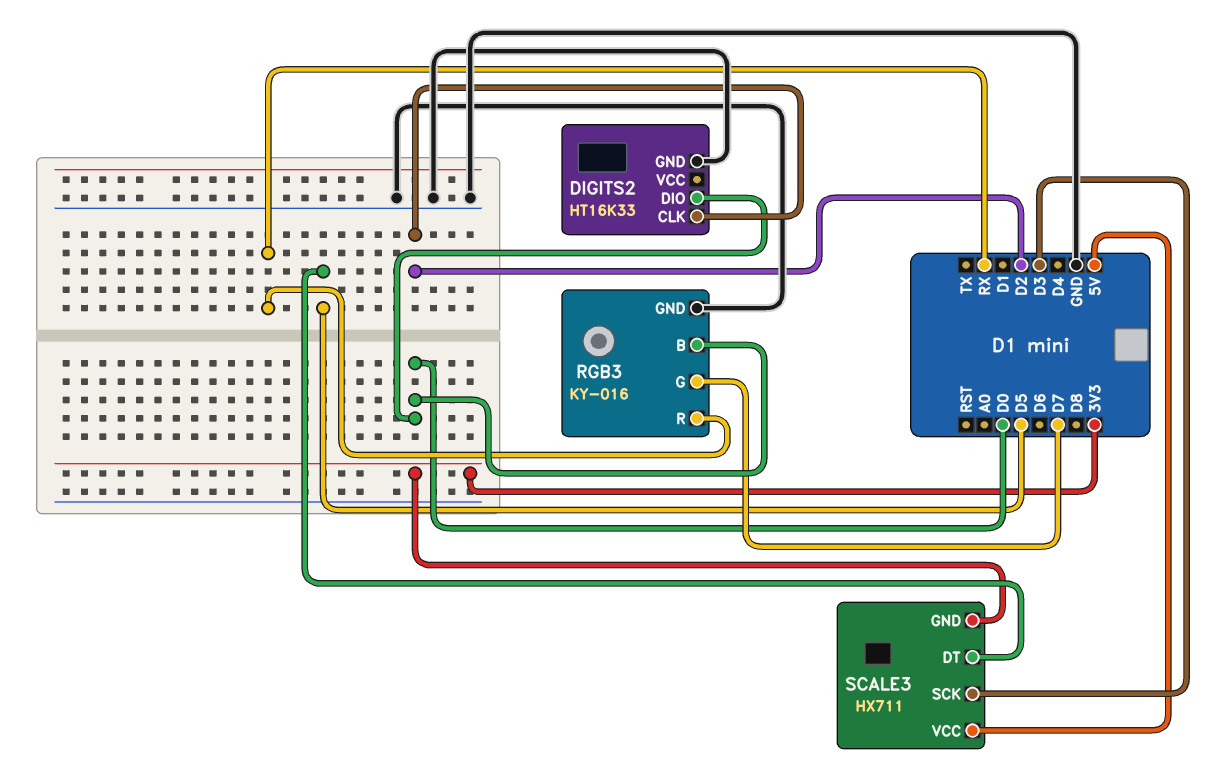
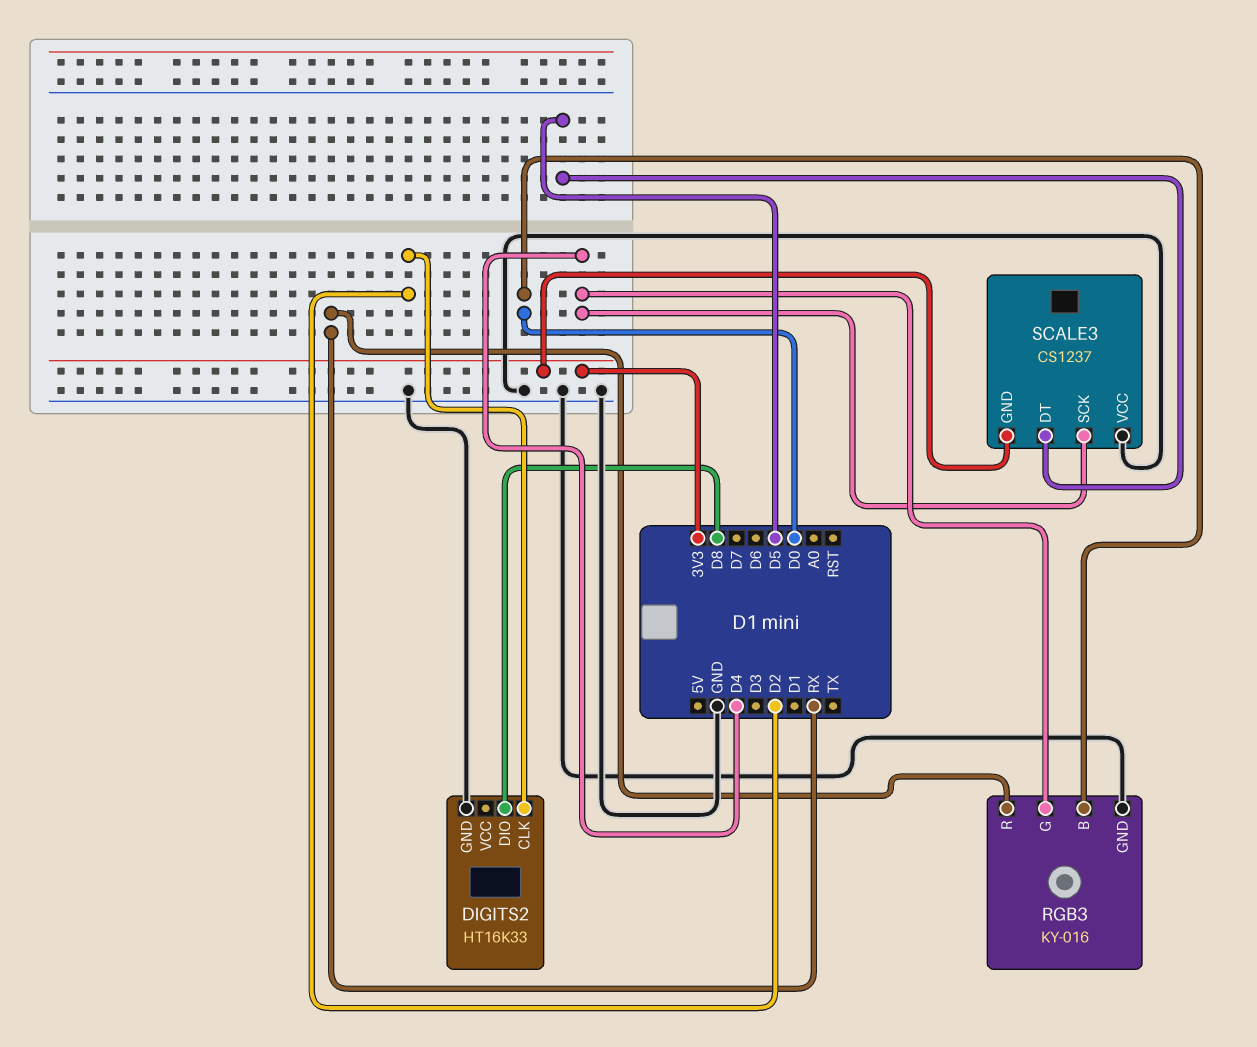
DIGITS2 pin DIO: D0 -> D8
RGB3 pin G: D7 -> D4
SCALE3: HX711 -> CS1237
SCALE3 pin SCK: D3 -> D4
SCALE3 pin VCC: 5V -> GND

